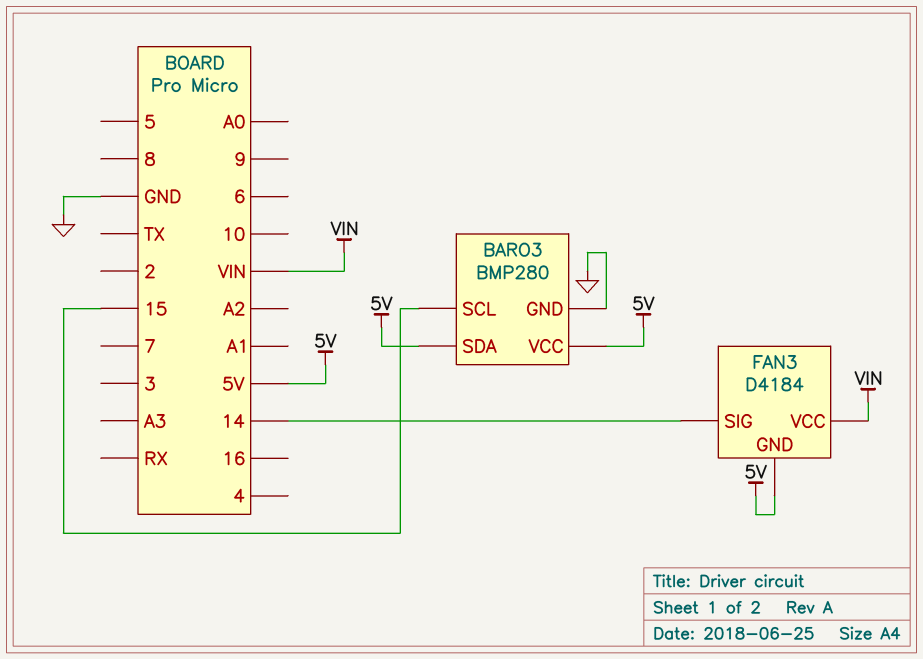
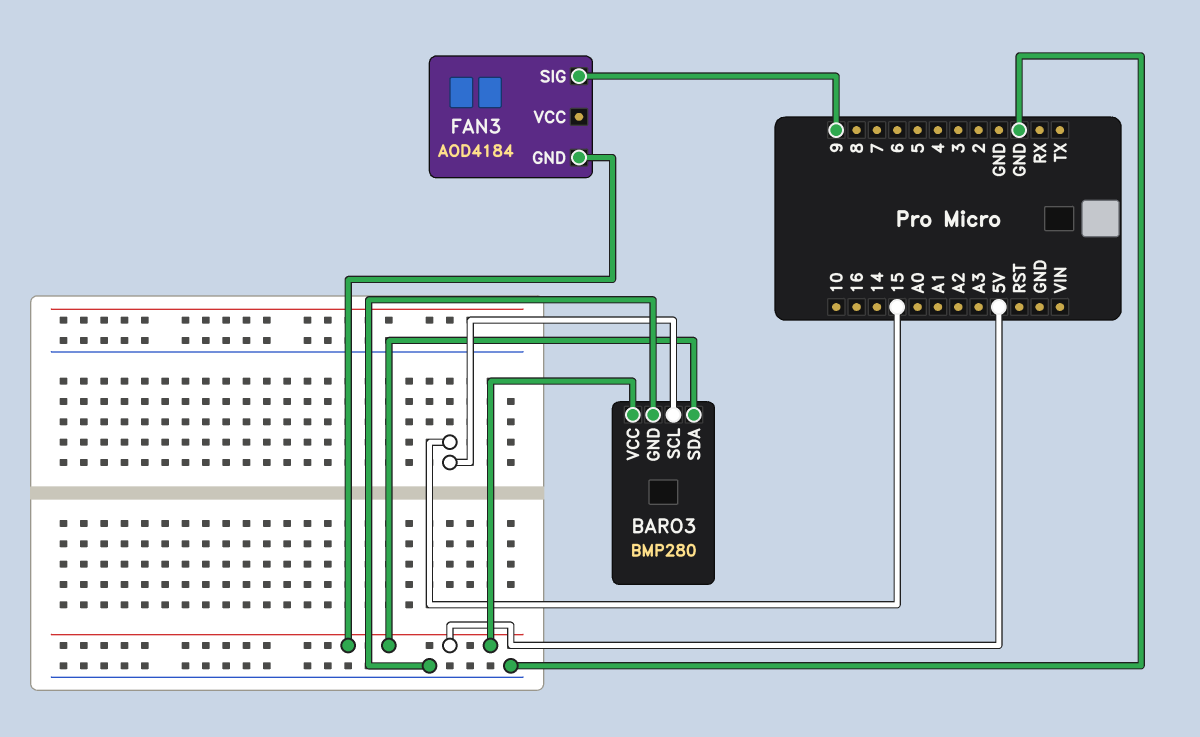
FAN3: D4184 -> AOD4184
FAN3 pin SIG: 14 -> 9
FAN3 pin VCC: VIN -> none

